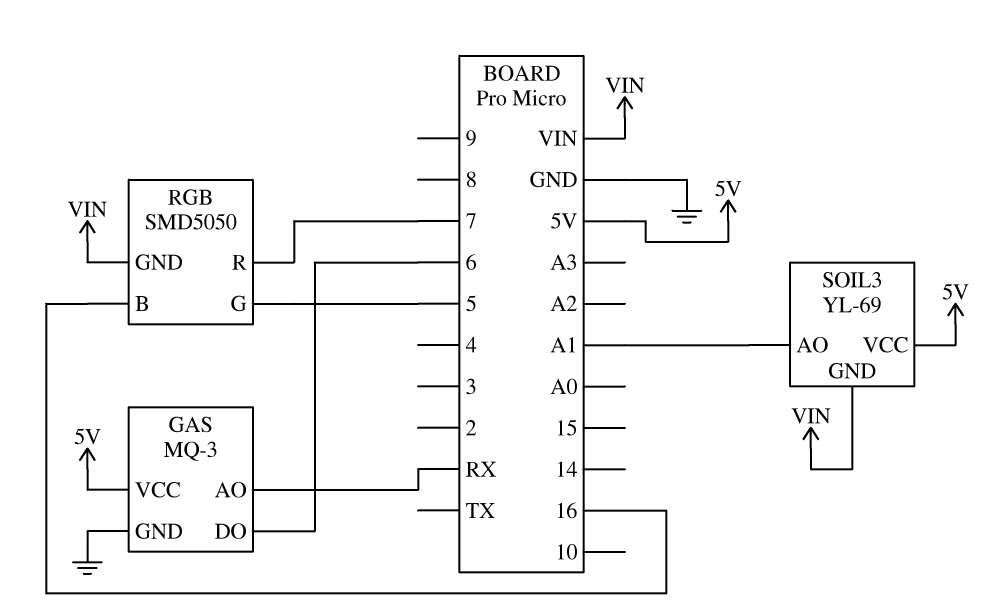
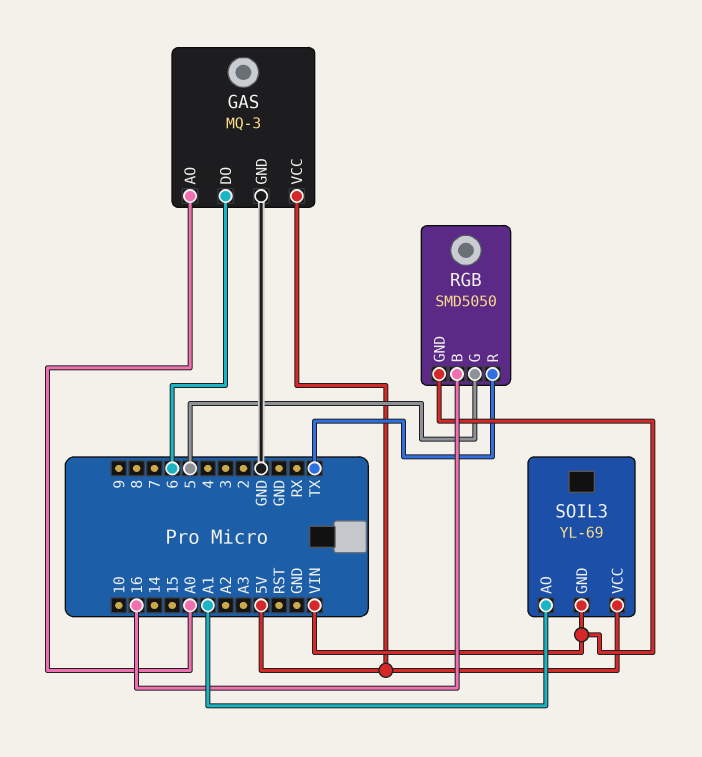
GAS pin AO: RX -> A0
RGB pin R: 7 -> TX

